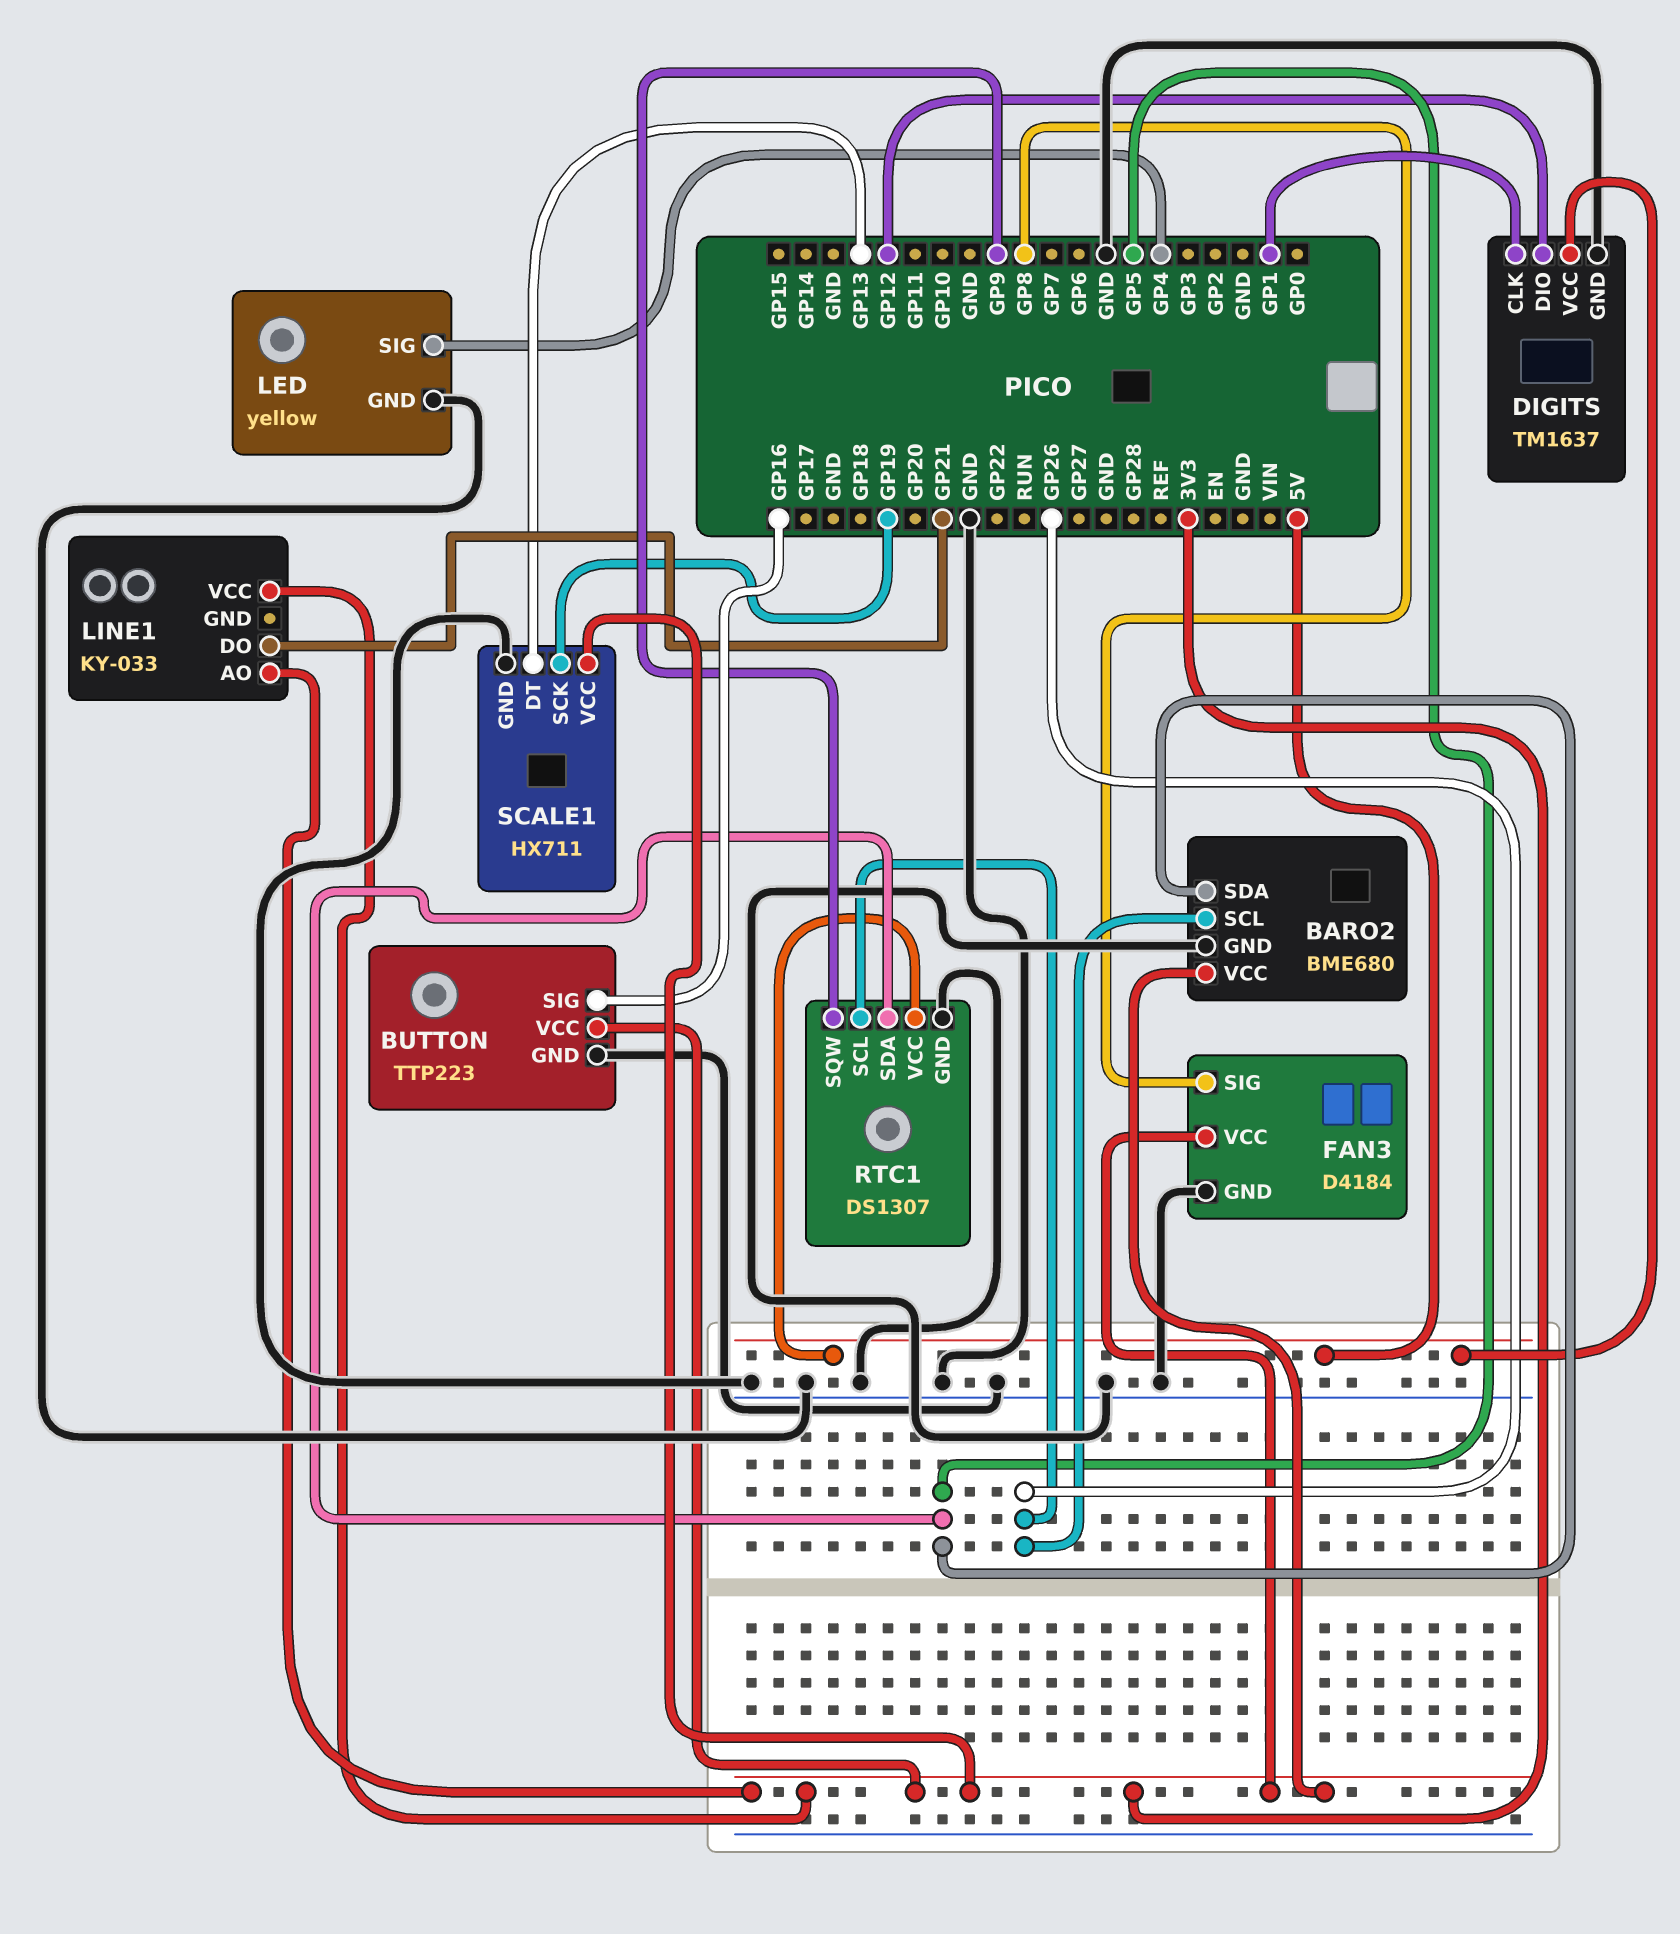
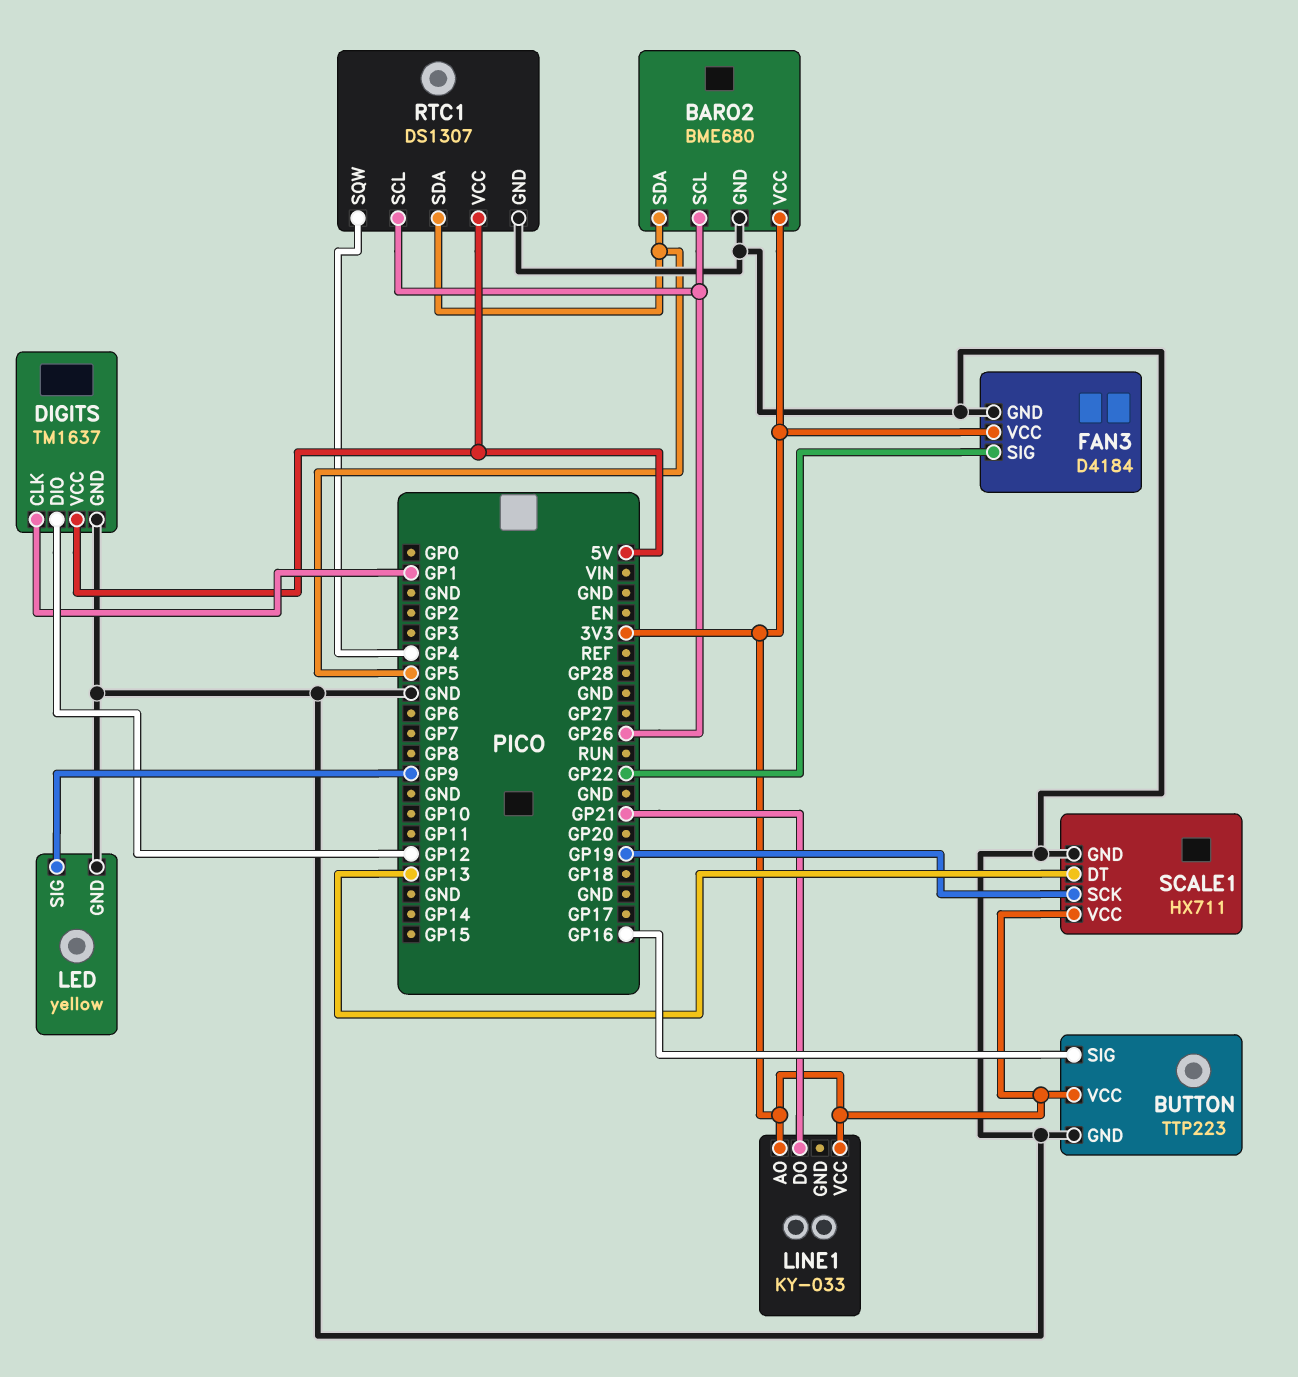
FAN3 pin SIG: GP8 -> GP22
LED pin SIG: GP4 -> GP9
RTC1 pin SQW: GP9 -> GP4

